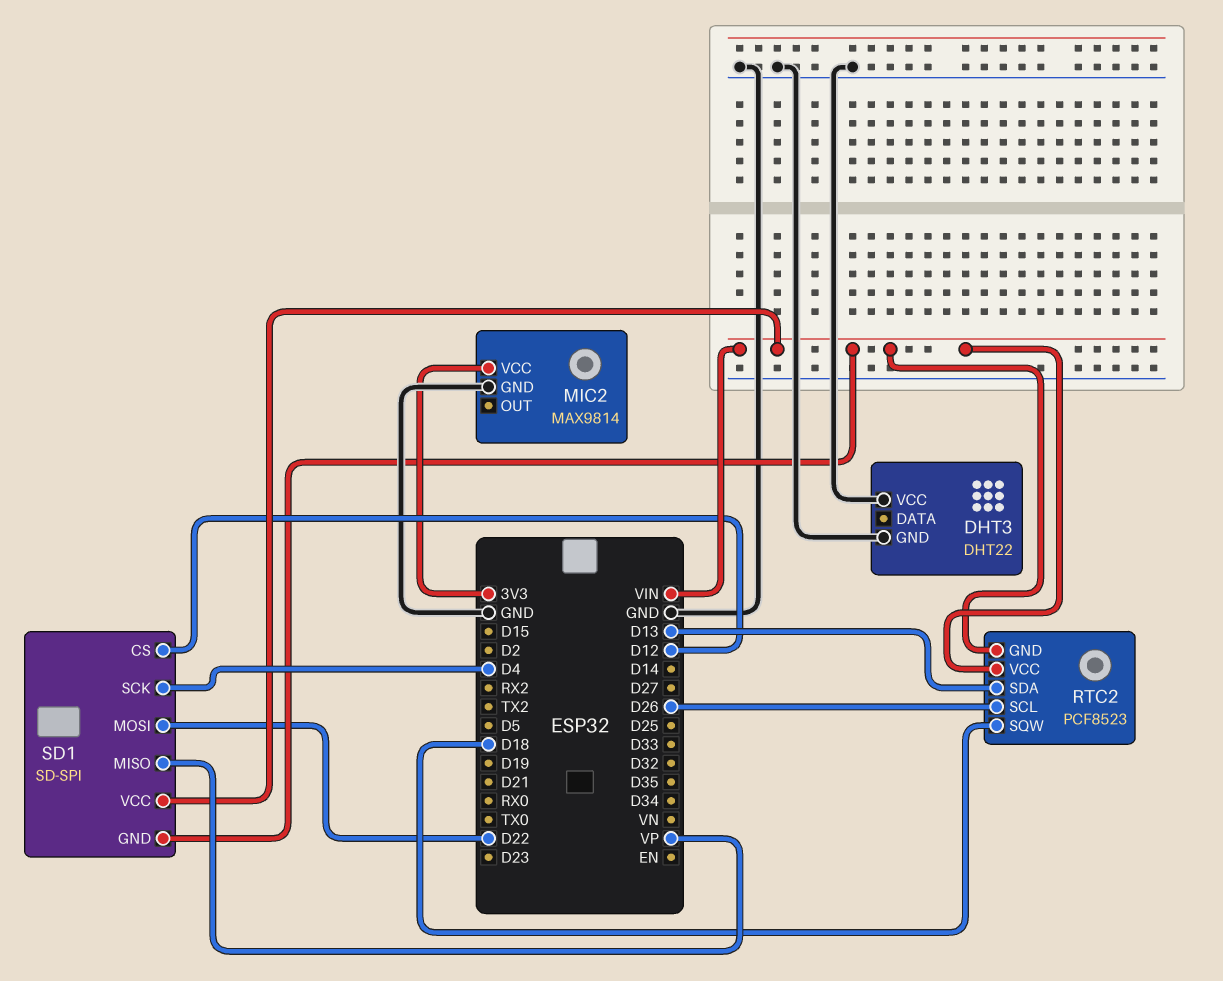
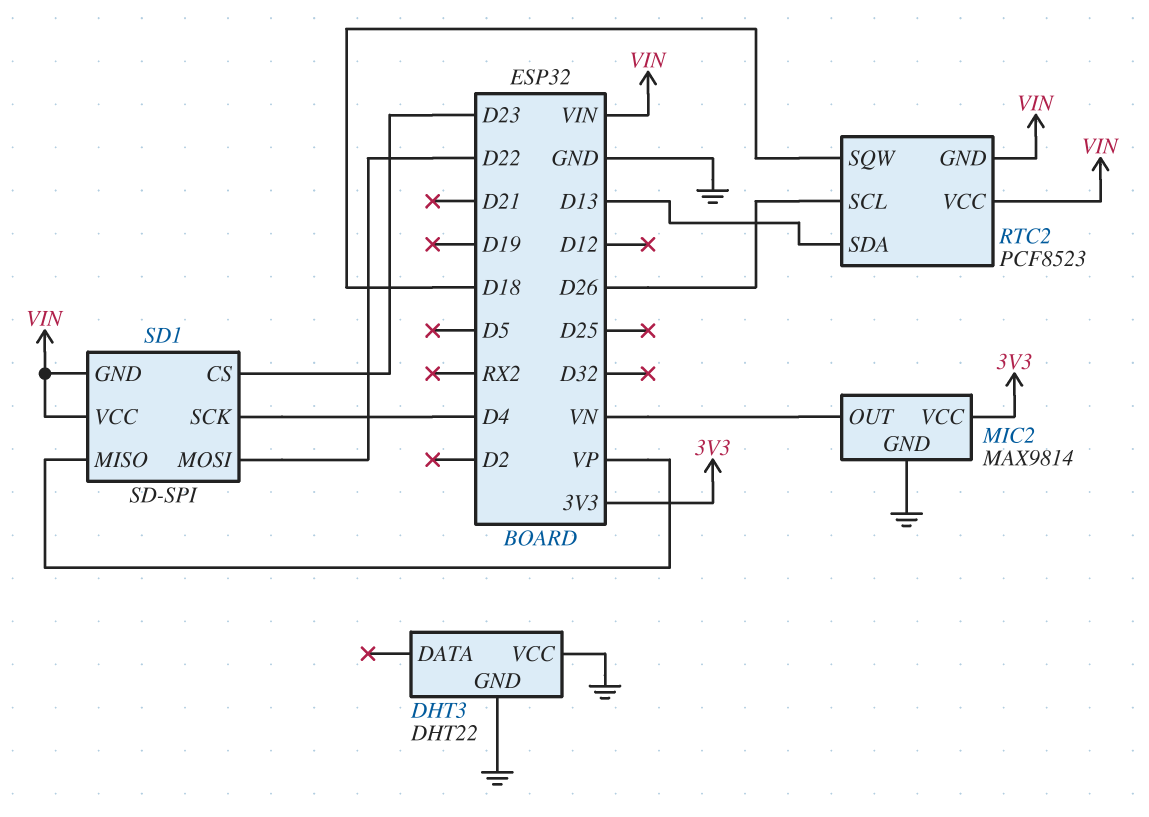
MIC2 pin OUT: none -> VN
SD1 pin CS: D12 -> D23

